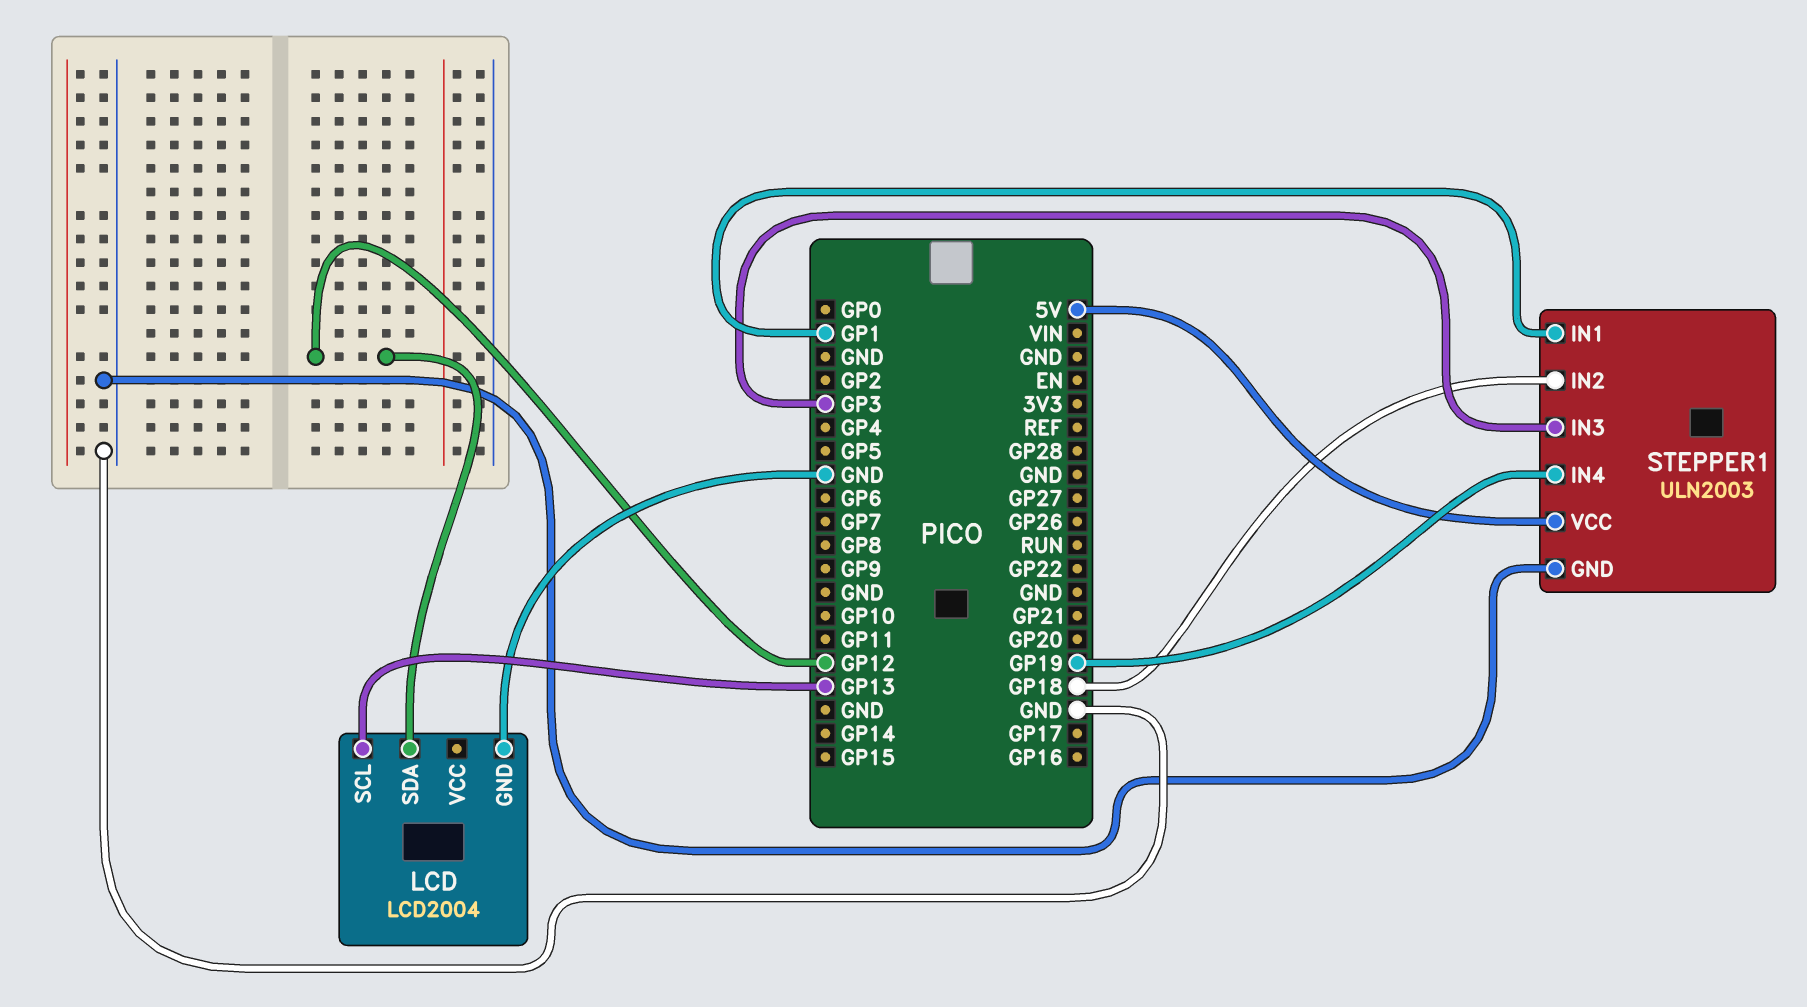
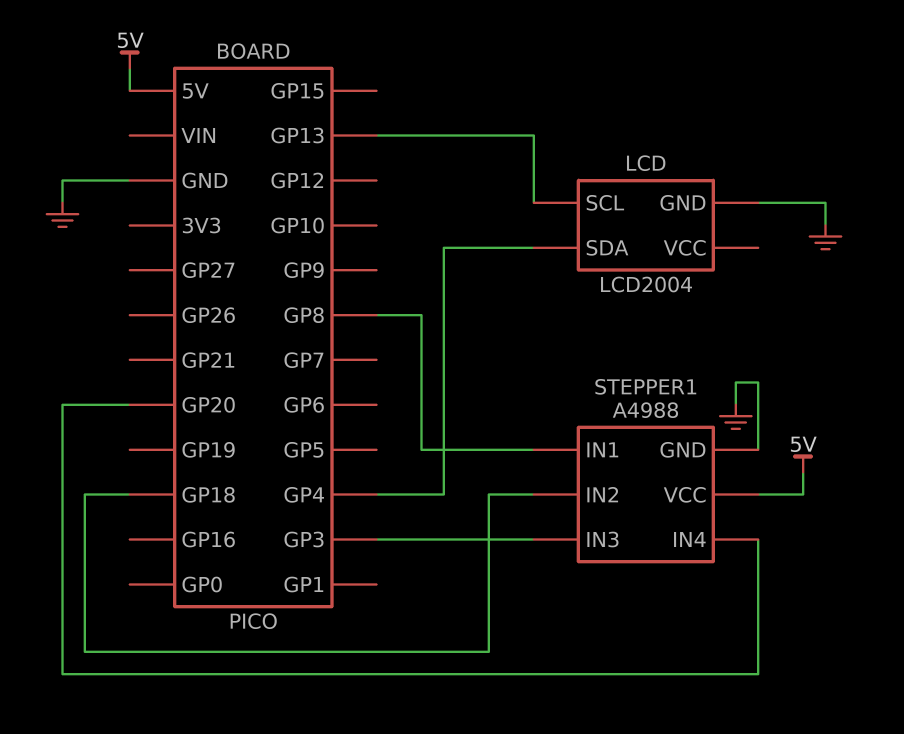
LCD pin SDA: GP12 -> GP4
STEPPER1: ULN2003 -> A4988
STEPPER1 pin IN1: GP1 -> GP8
STEPPER1 pin IN4: GP19 -> GP20

